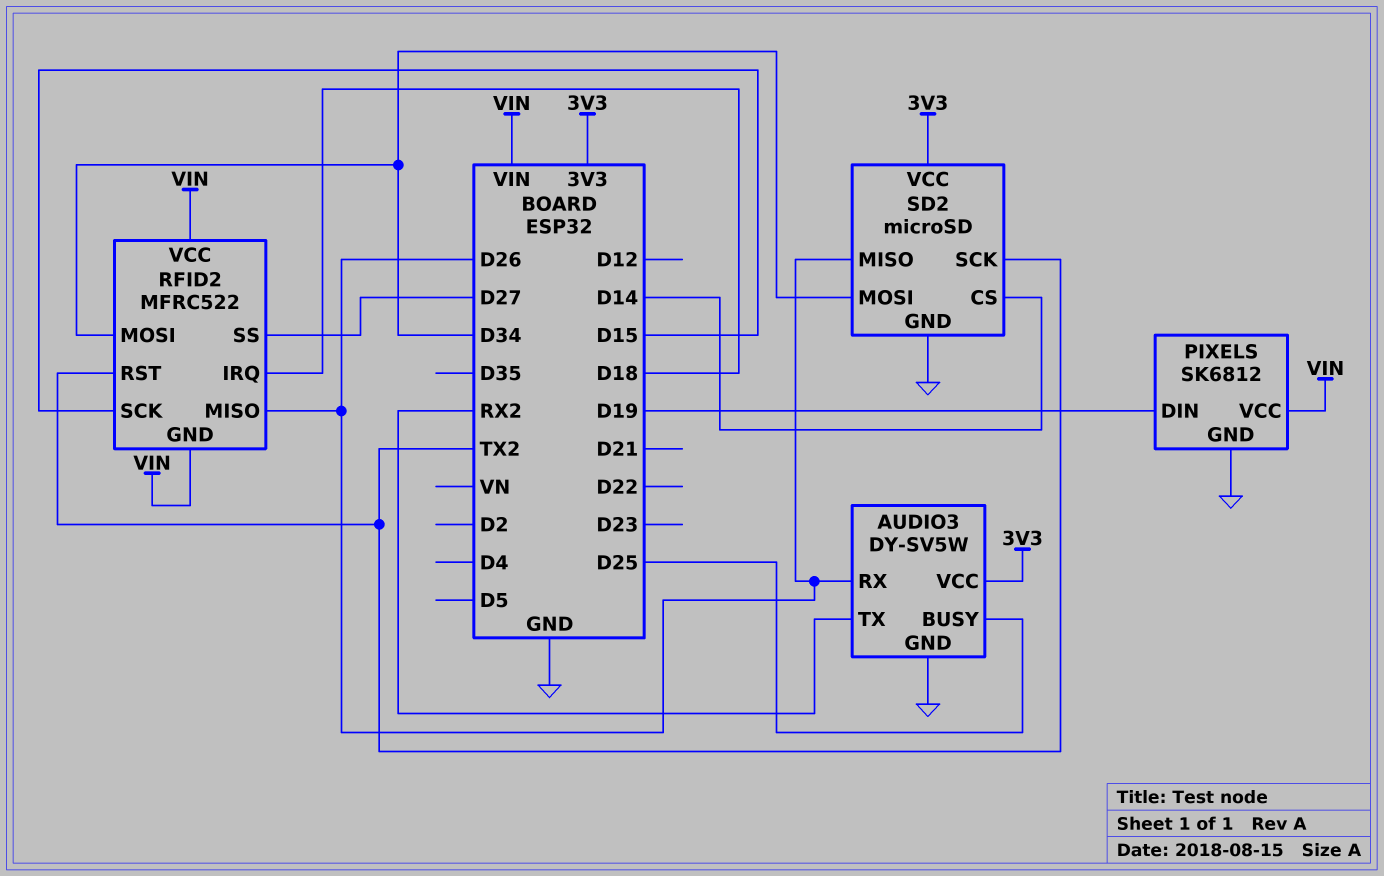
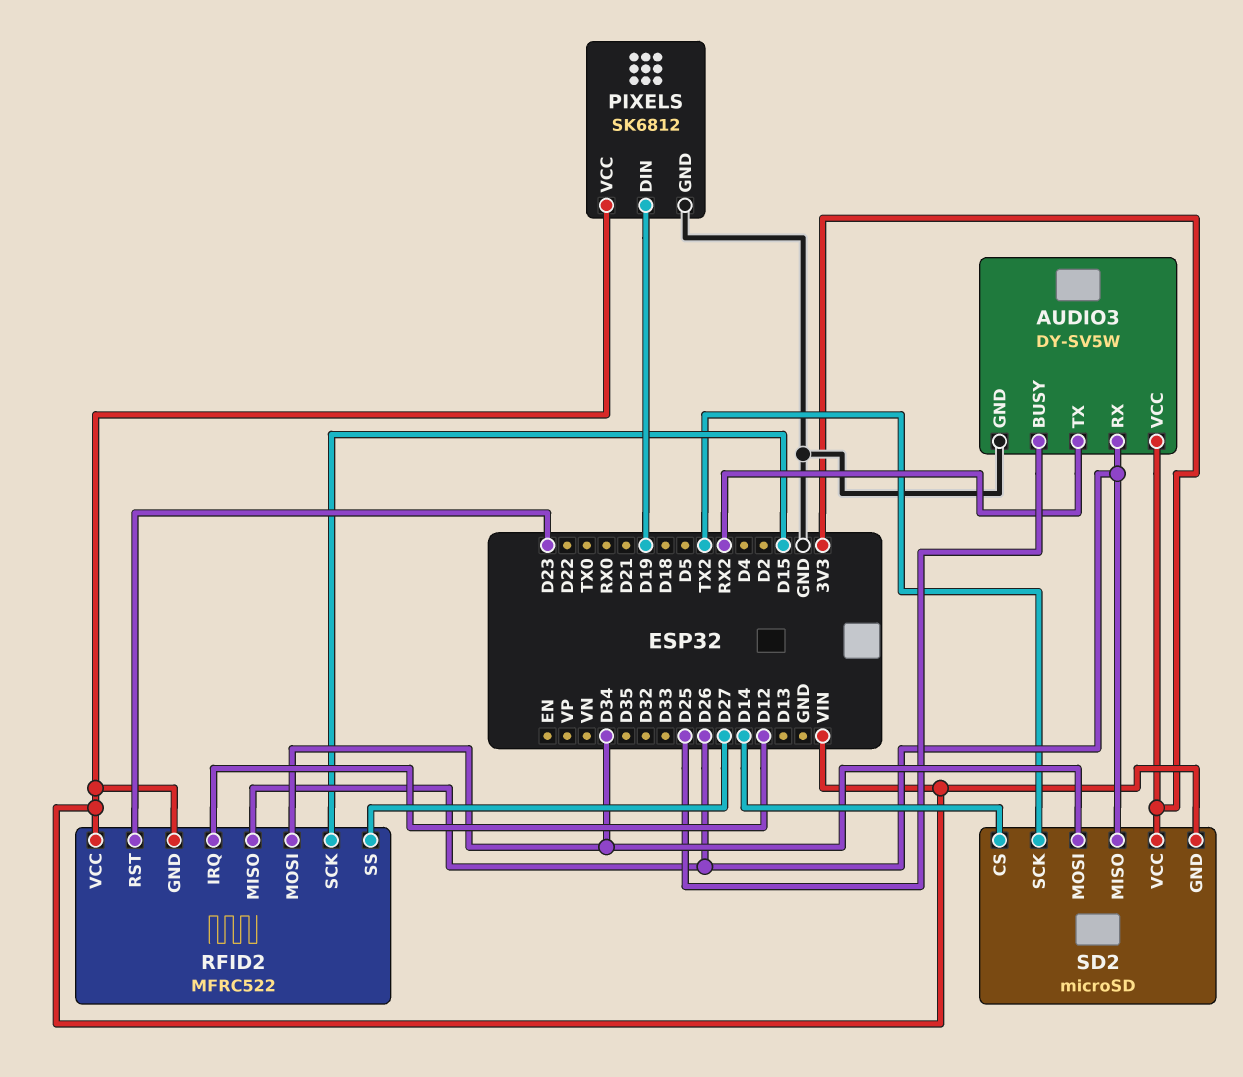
RFID2 pin IRQ: D18 -> D12
RFID2 pin RST: TX2 -> D23
SD2 pin GND: GND -> VIN

